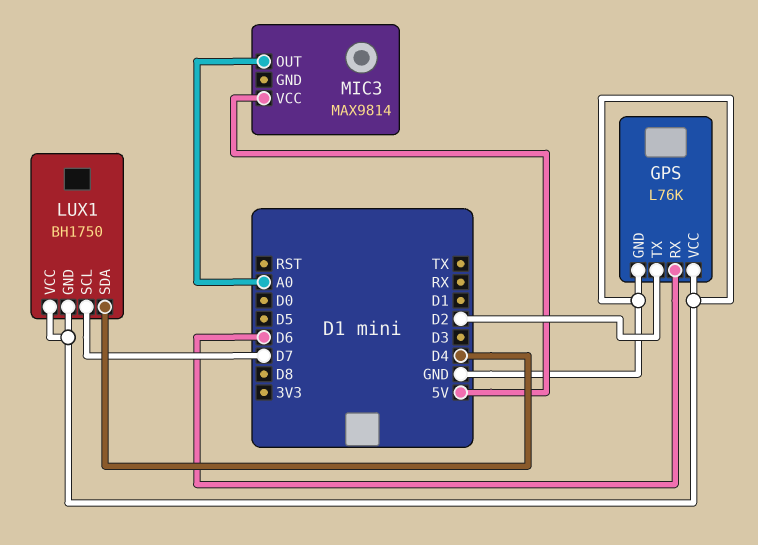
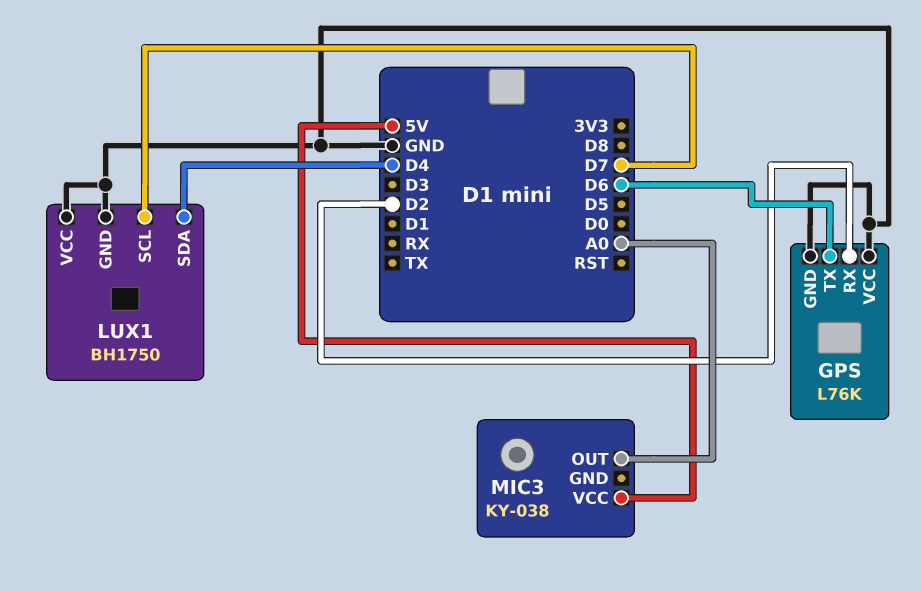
GPS pin RX: D6 -> D2
GPS pin TX: D2 -> D6
MIC3: MAX9814 -> KY-038

